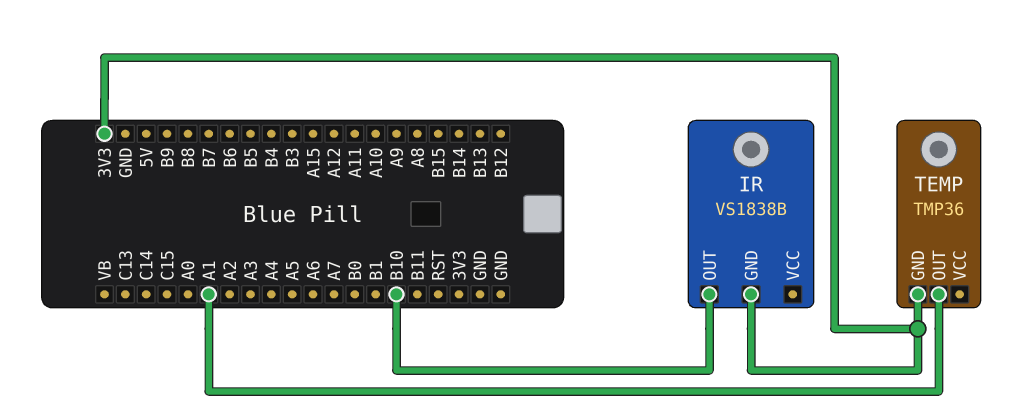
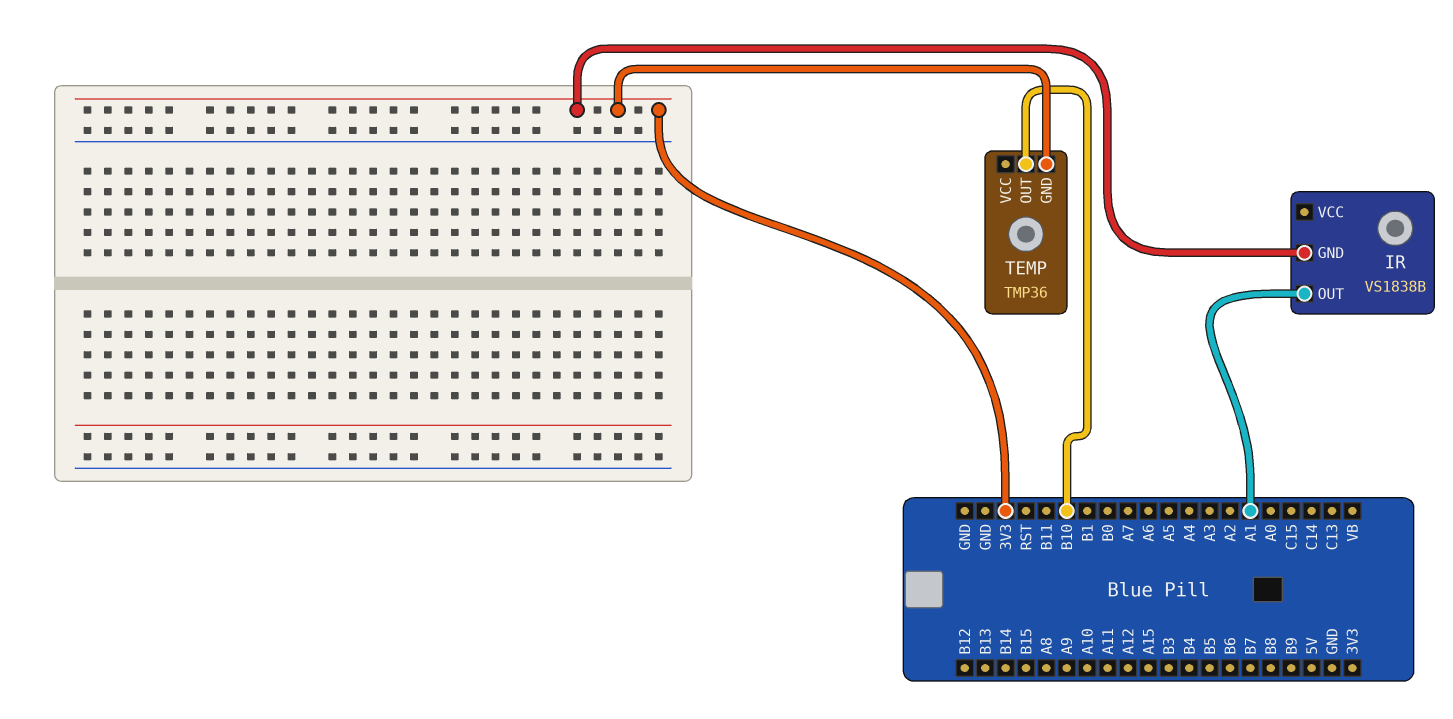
IR pin OUT: B10 -> A1
TEMP pin OUT: A1 -> B10

